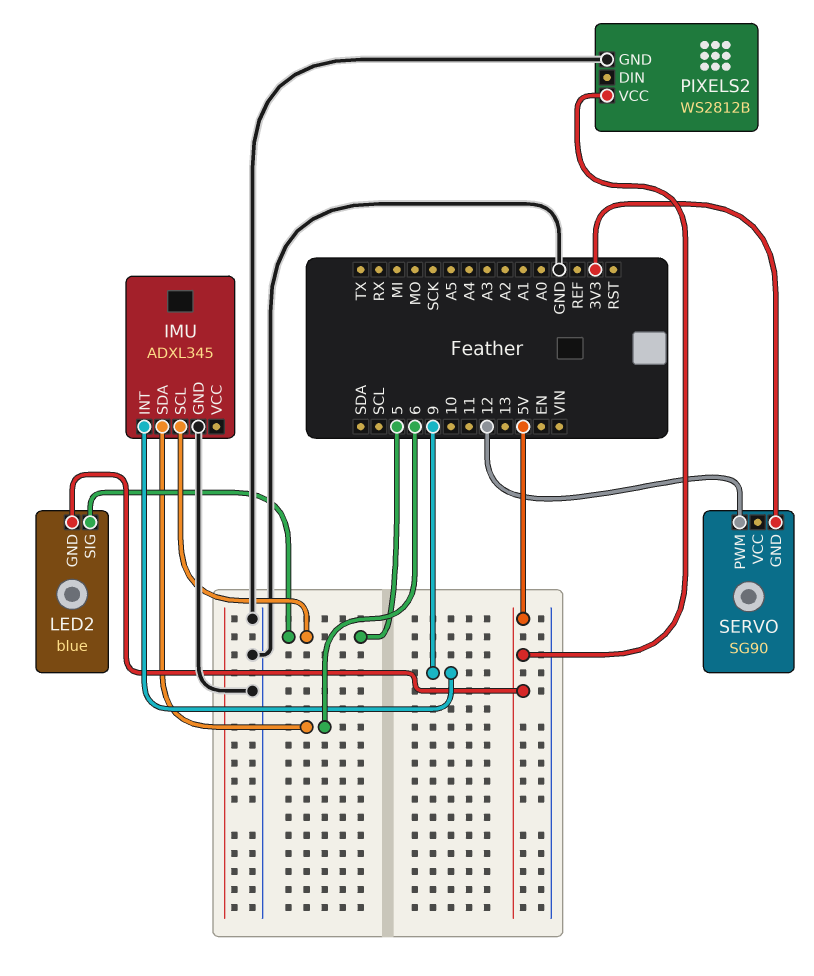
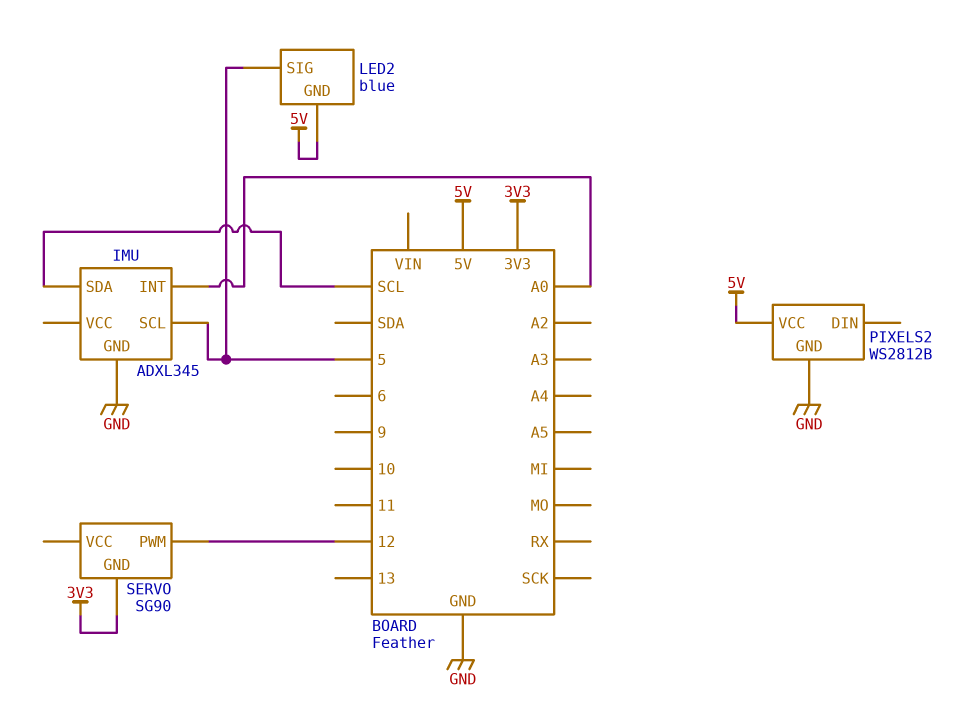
IMU pin INT: 9 -> A0
IMU pin SDA: 6 -> SCL

